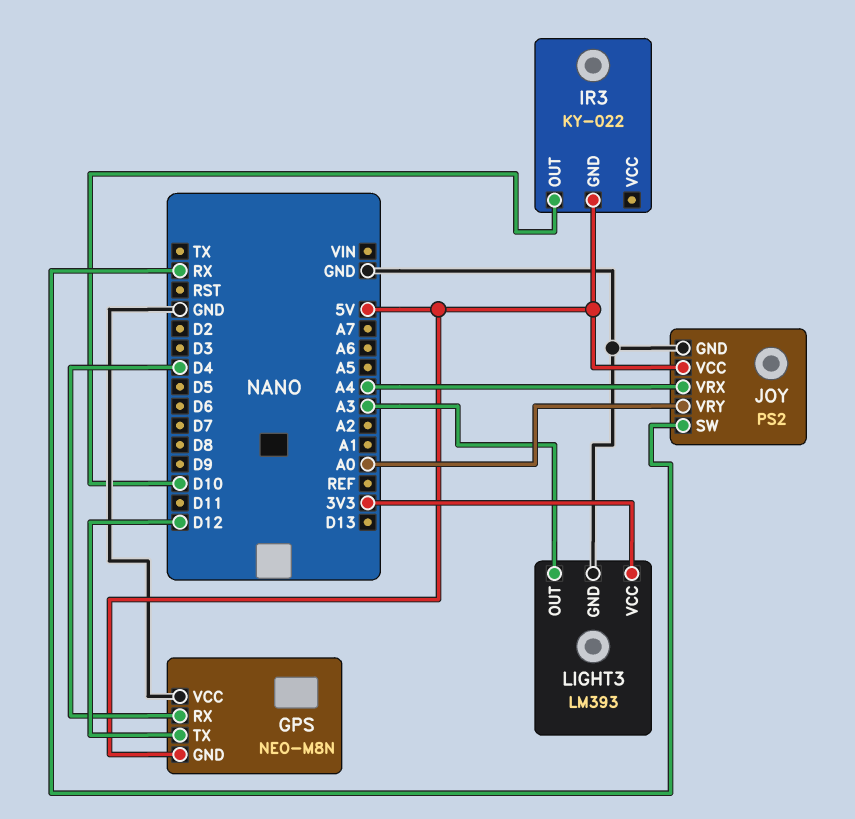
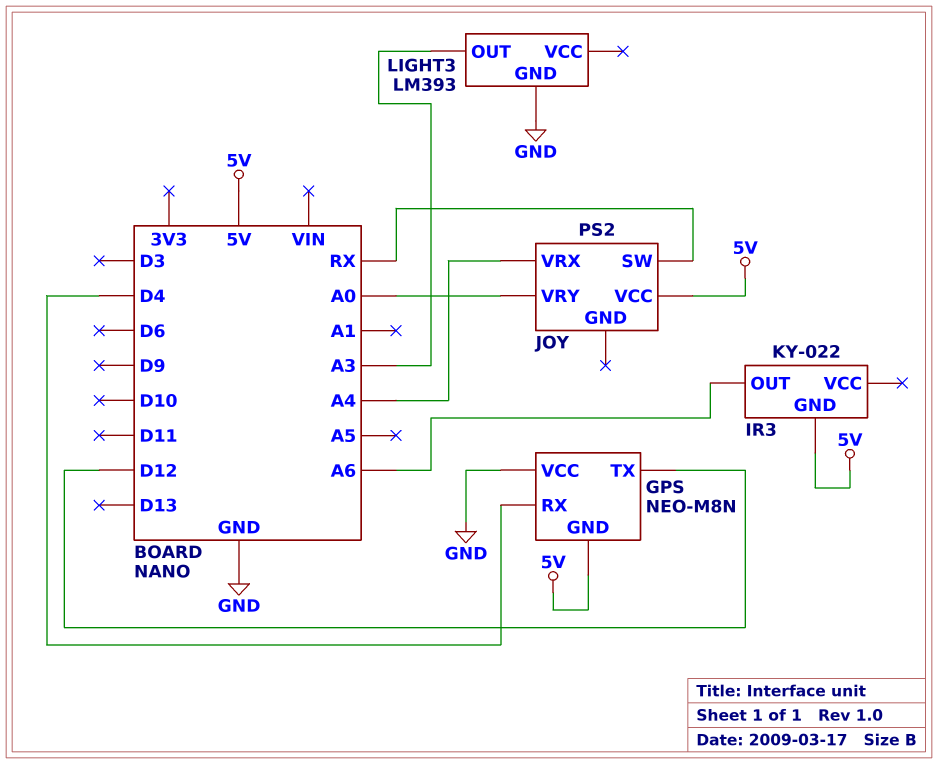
IR3 pin OUT: D10 -> A6
JOY pin GND: GND -> none
LIGHT3 pin VCC: 3V3 -> none

